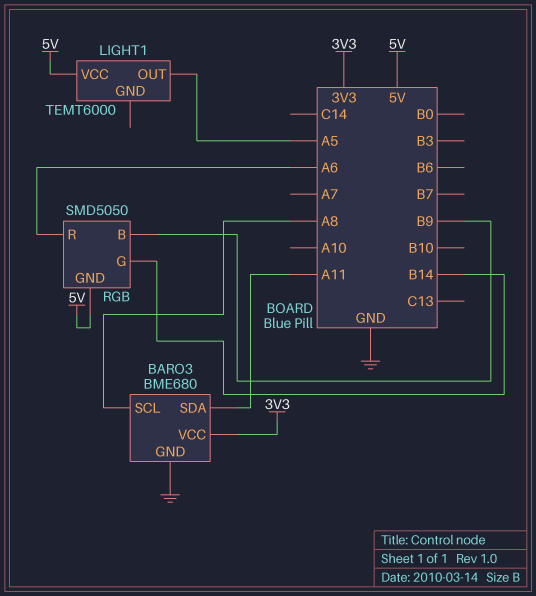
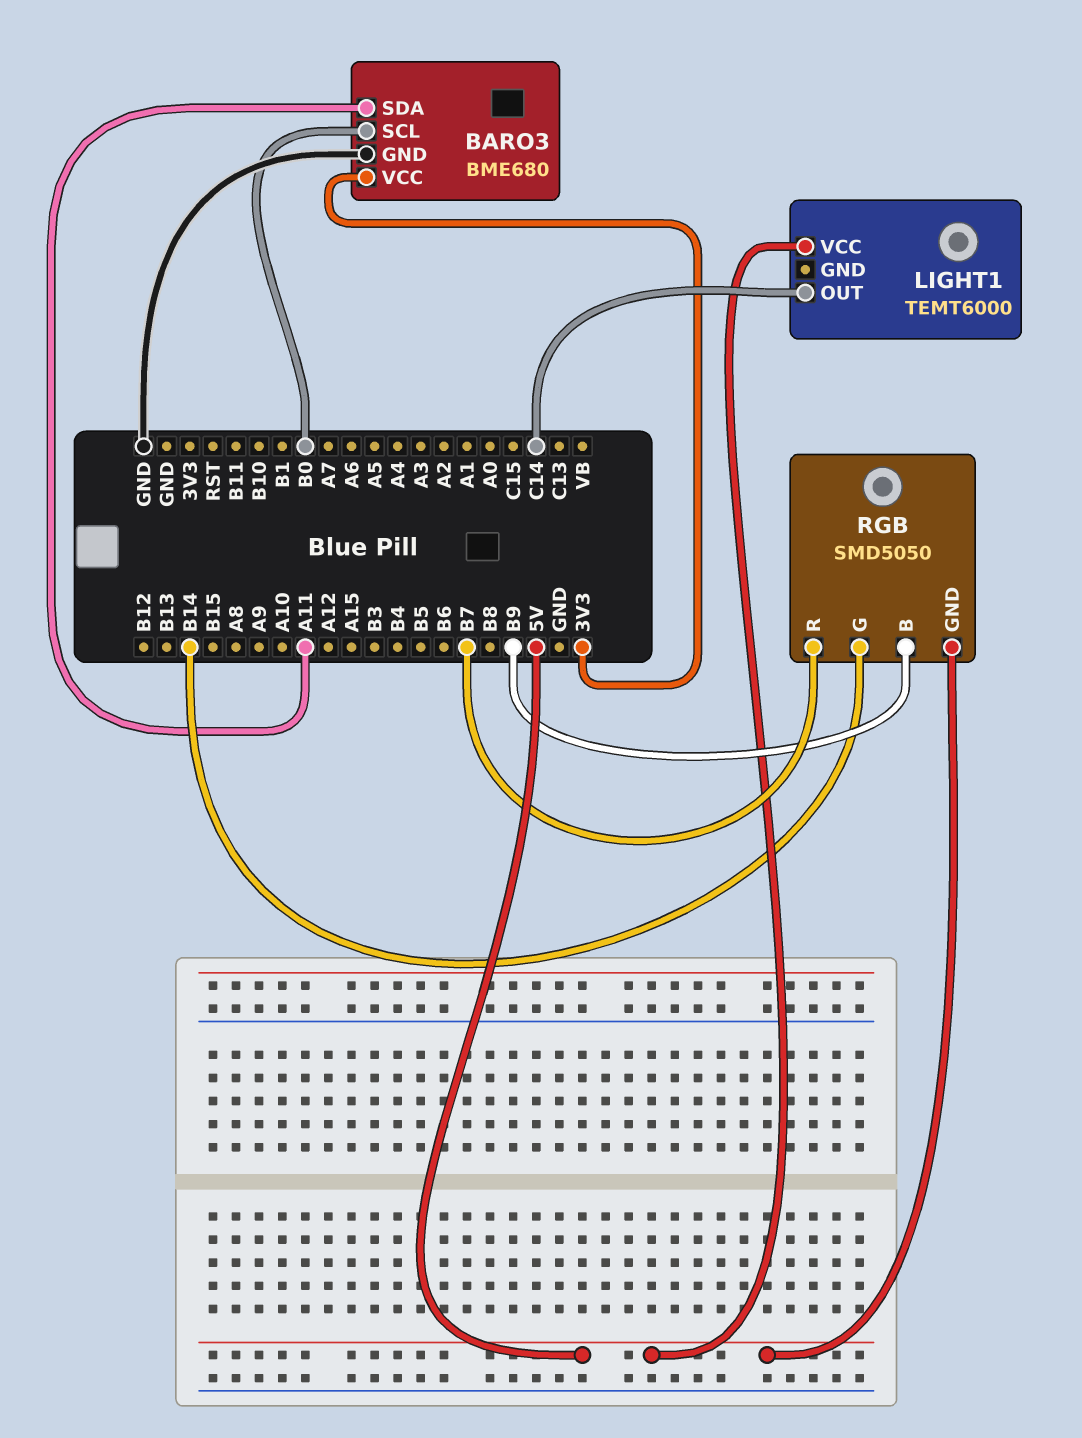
BARO3 pin SCL: A8 -> B0
LIGHT1 pin OUT: A5 -> C14
RGB pin R: A6 -> B7

